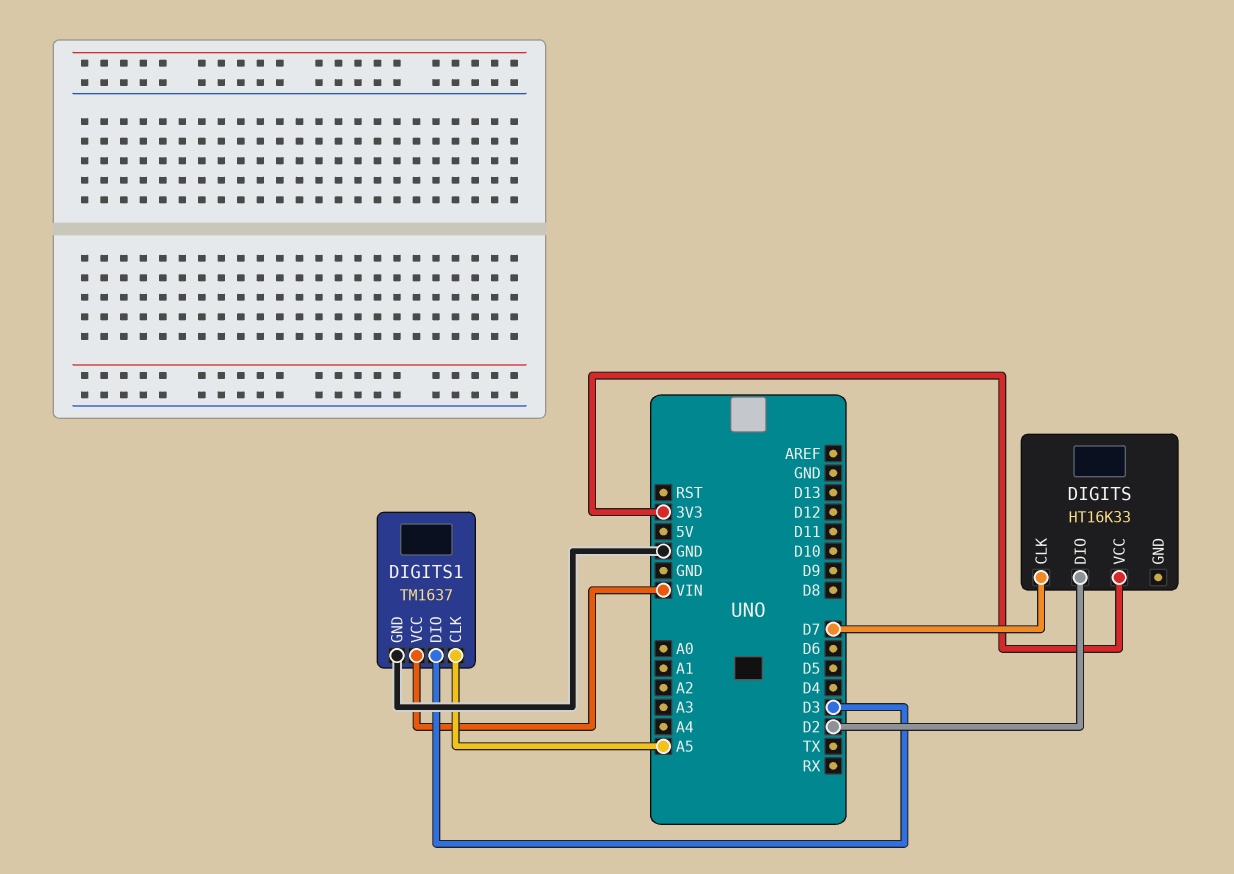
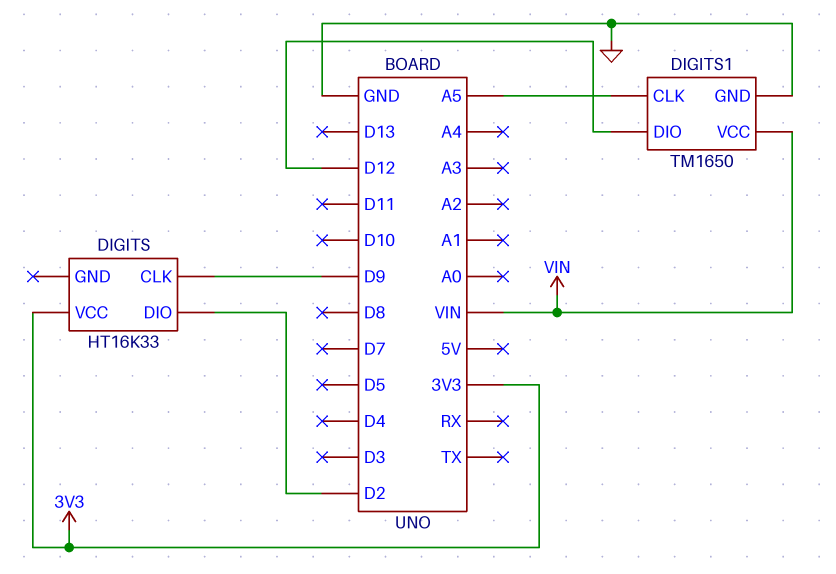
DIGITS pin CLK: D7 -> D9
DIGITS1: TM1637 -> TM1650
DIGITS1 pin DIO: D3 -> D12

